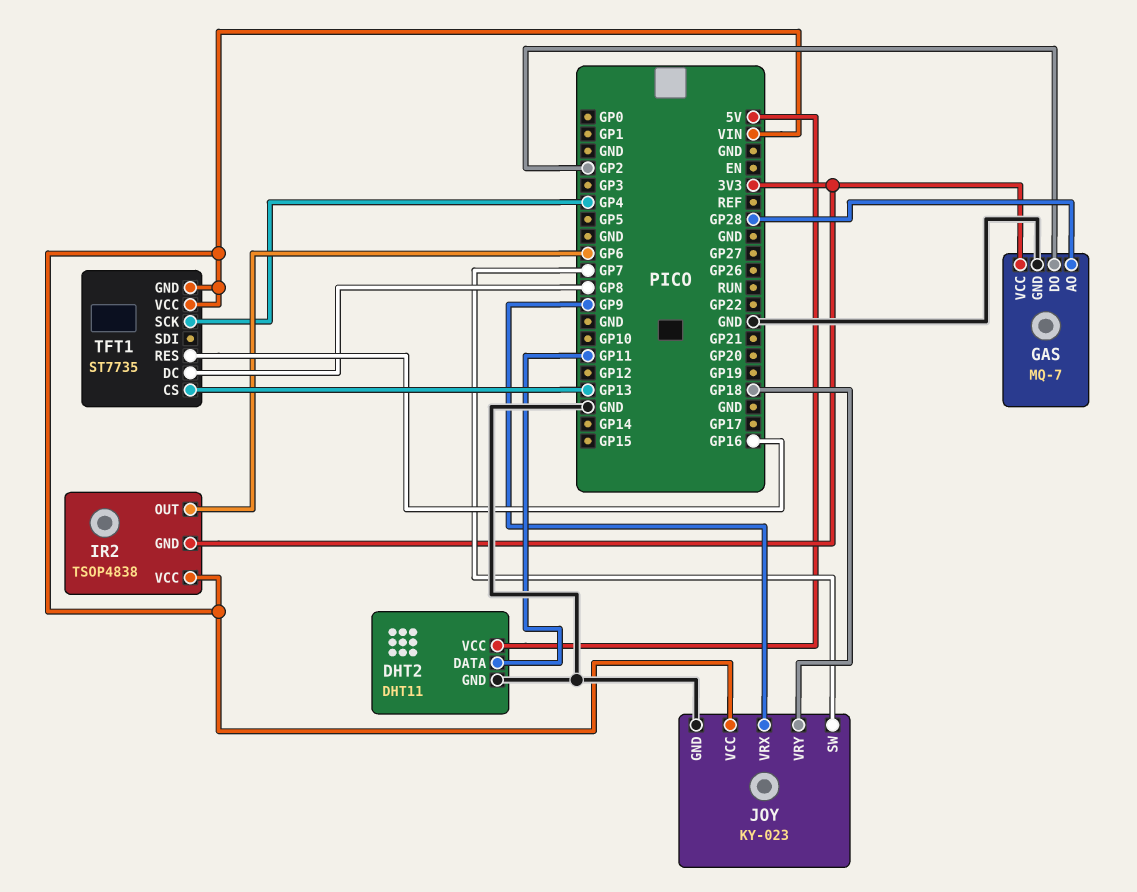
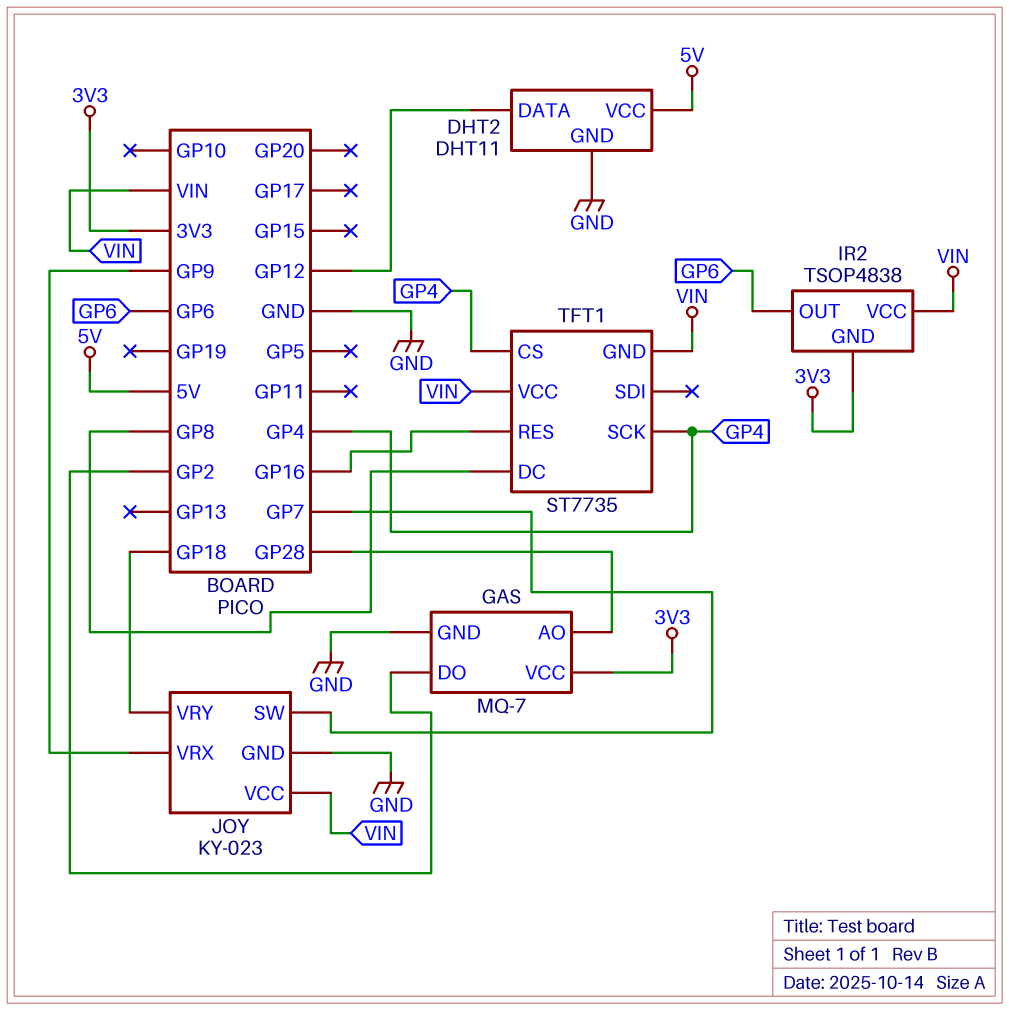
DHT2 pin DATA: GP11 -> GP12
TFT1 pin CS: GP13 -> GP4

